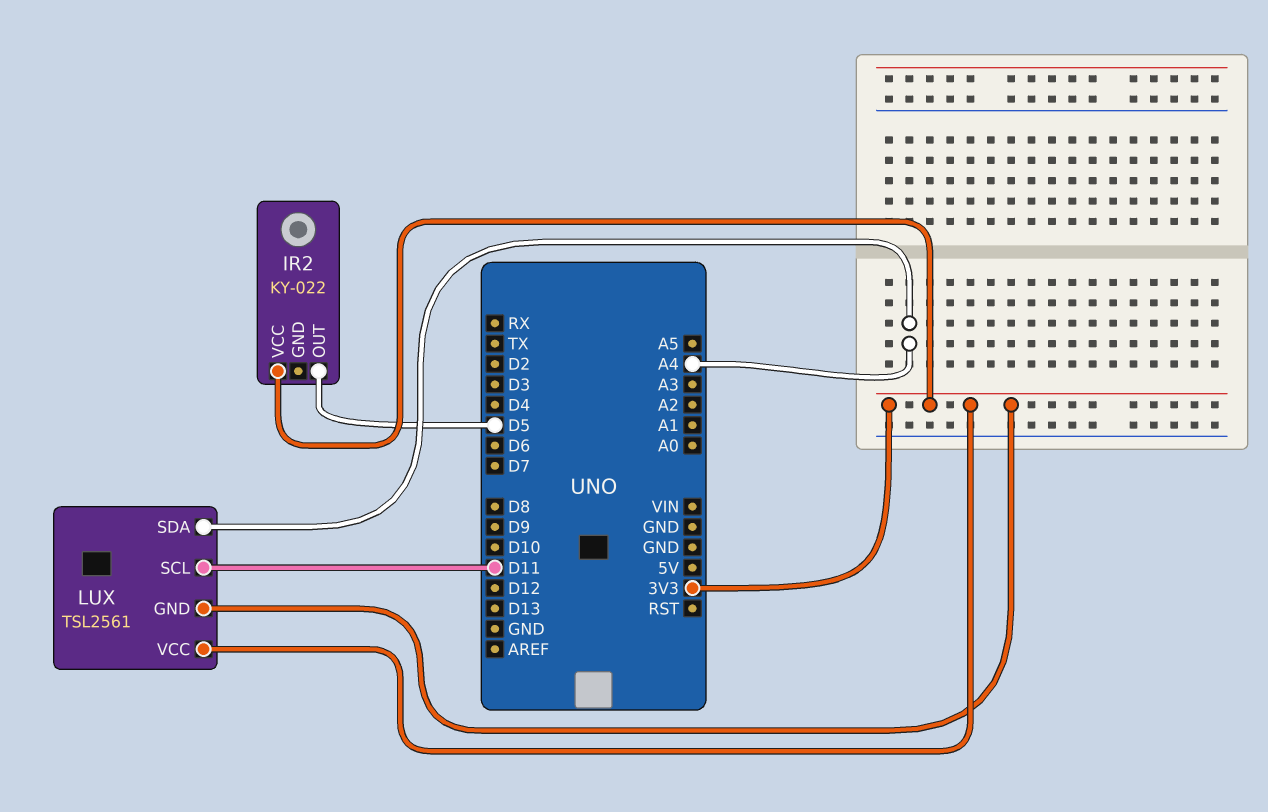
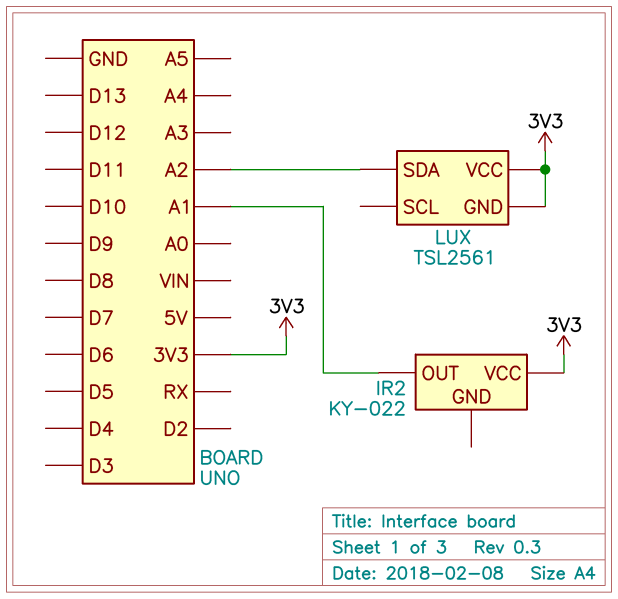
IR2 pin OUT: D5 -> A1
LUX pin SCL: D11 -> none
LUX pin SDA: A4 -> A2

